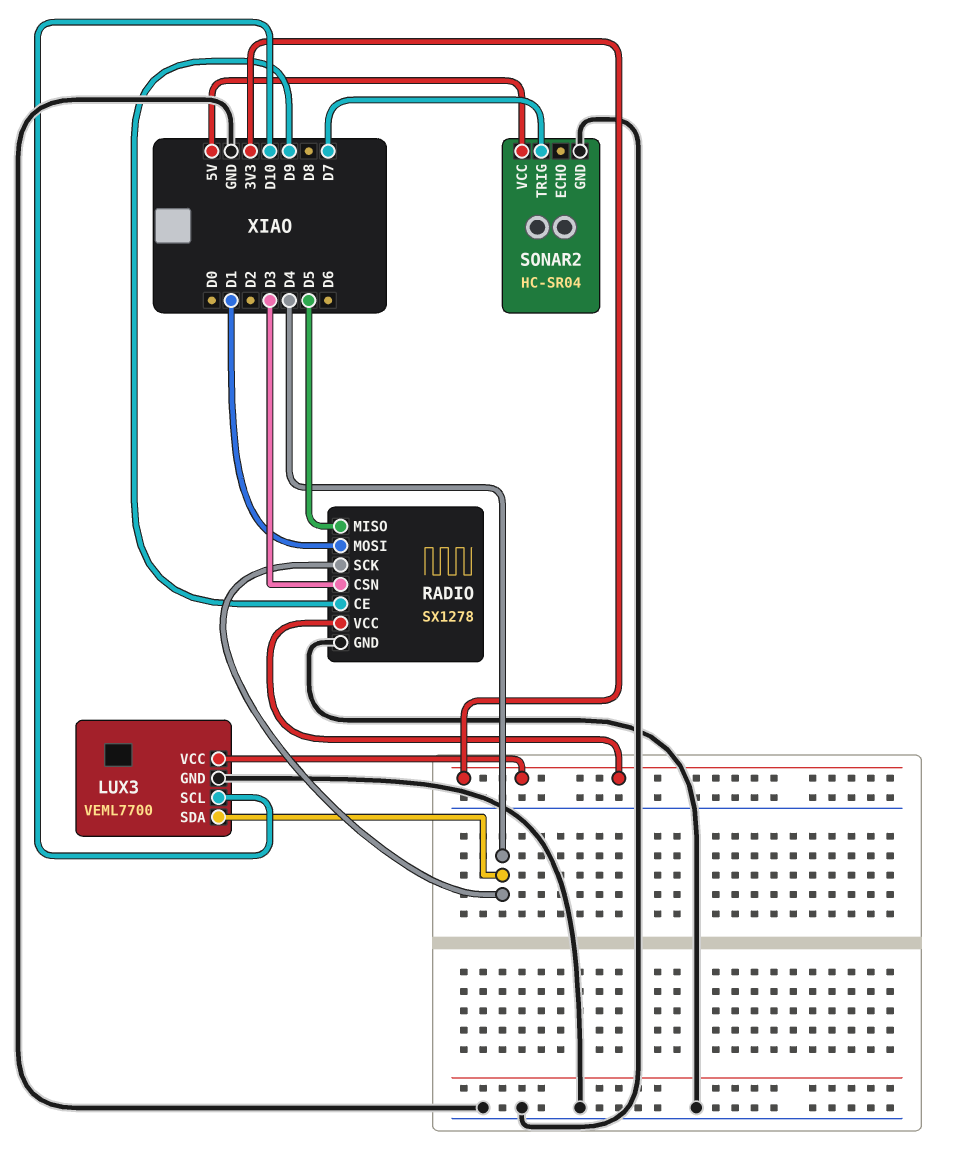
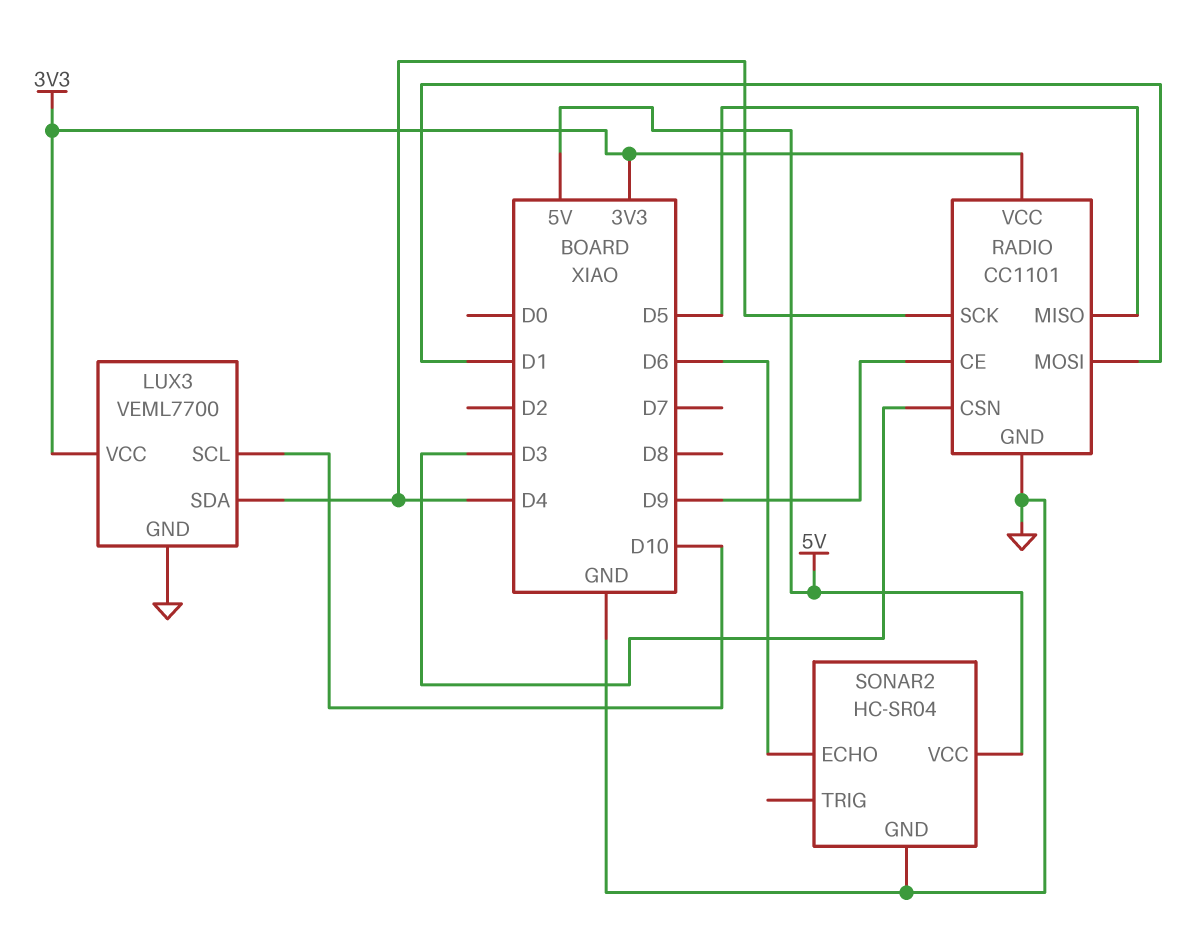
RADIO: SX1278 -> CC1101
SONAR2 pin ECHO: none -> D6
SONAR2 pin TRIG: D7 -> none

